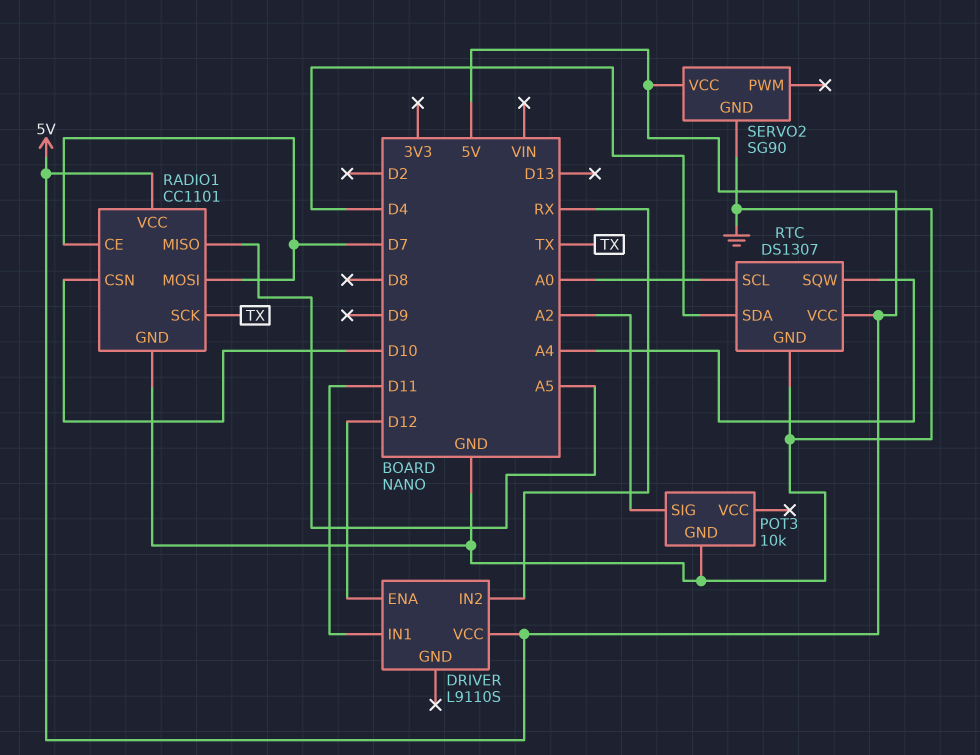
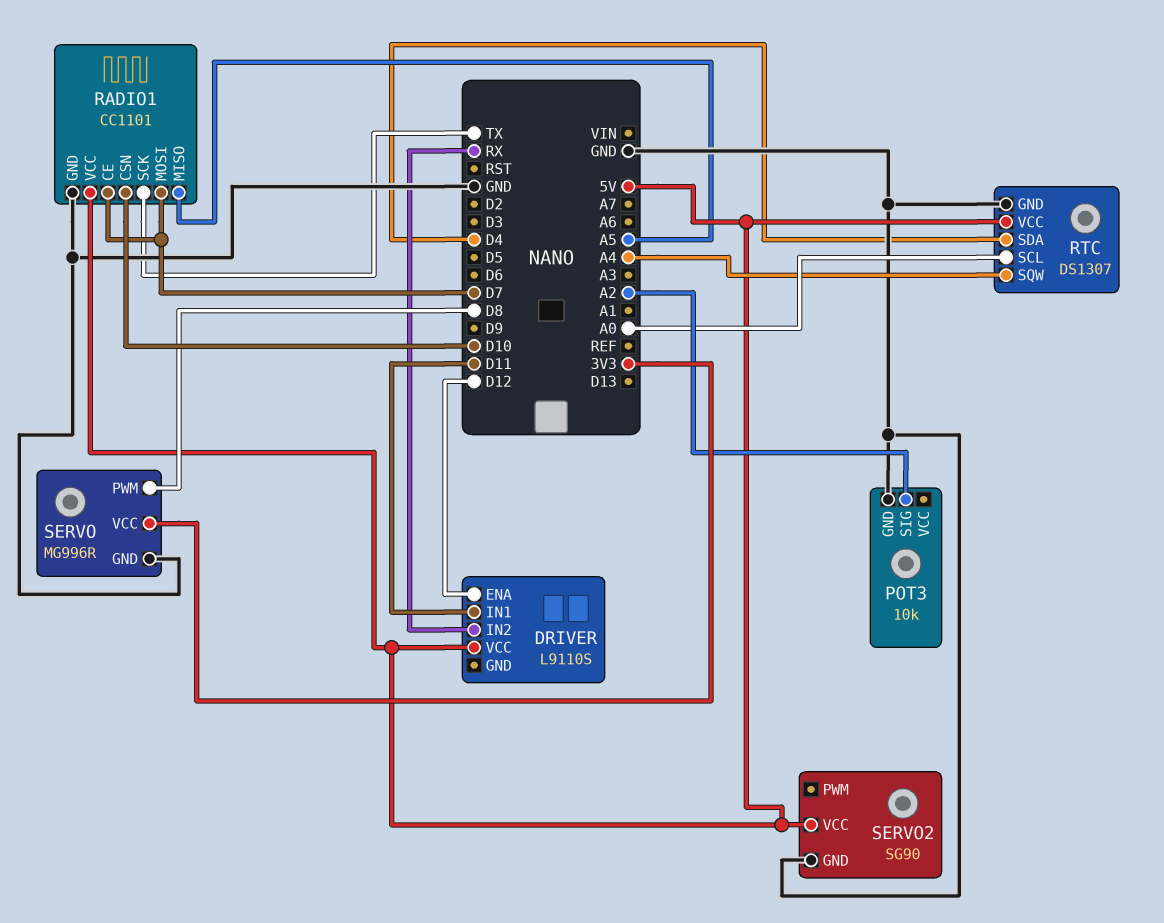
SERVO: none -> MG996R
SERVO pin GND: none -> GND
SERVO pin PWM: none -> D8
SERVO pin VCC: none -> 3V3

